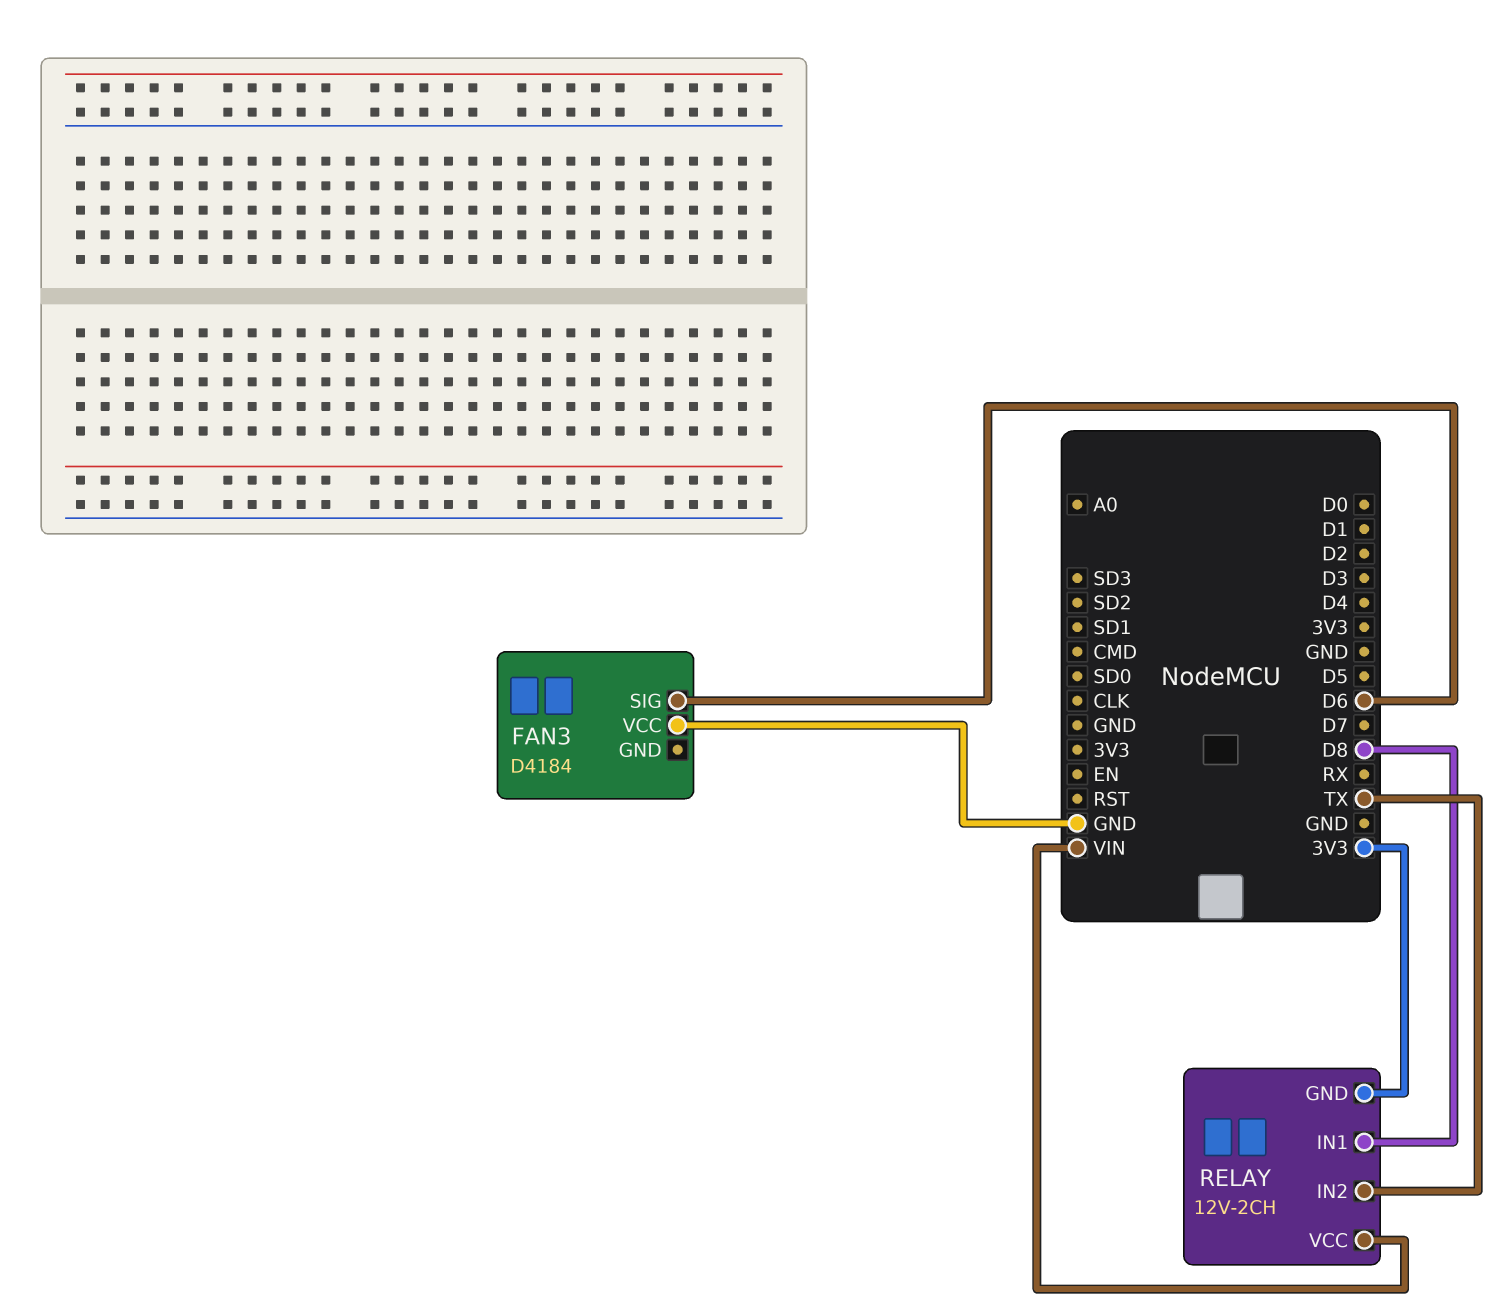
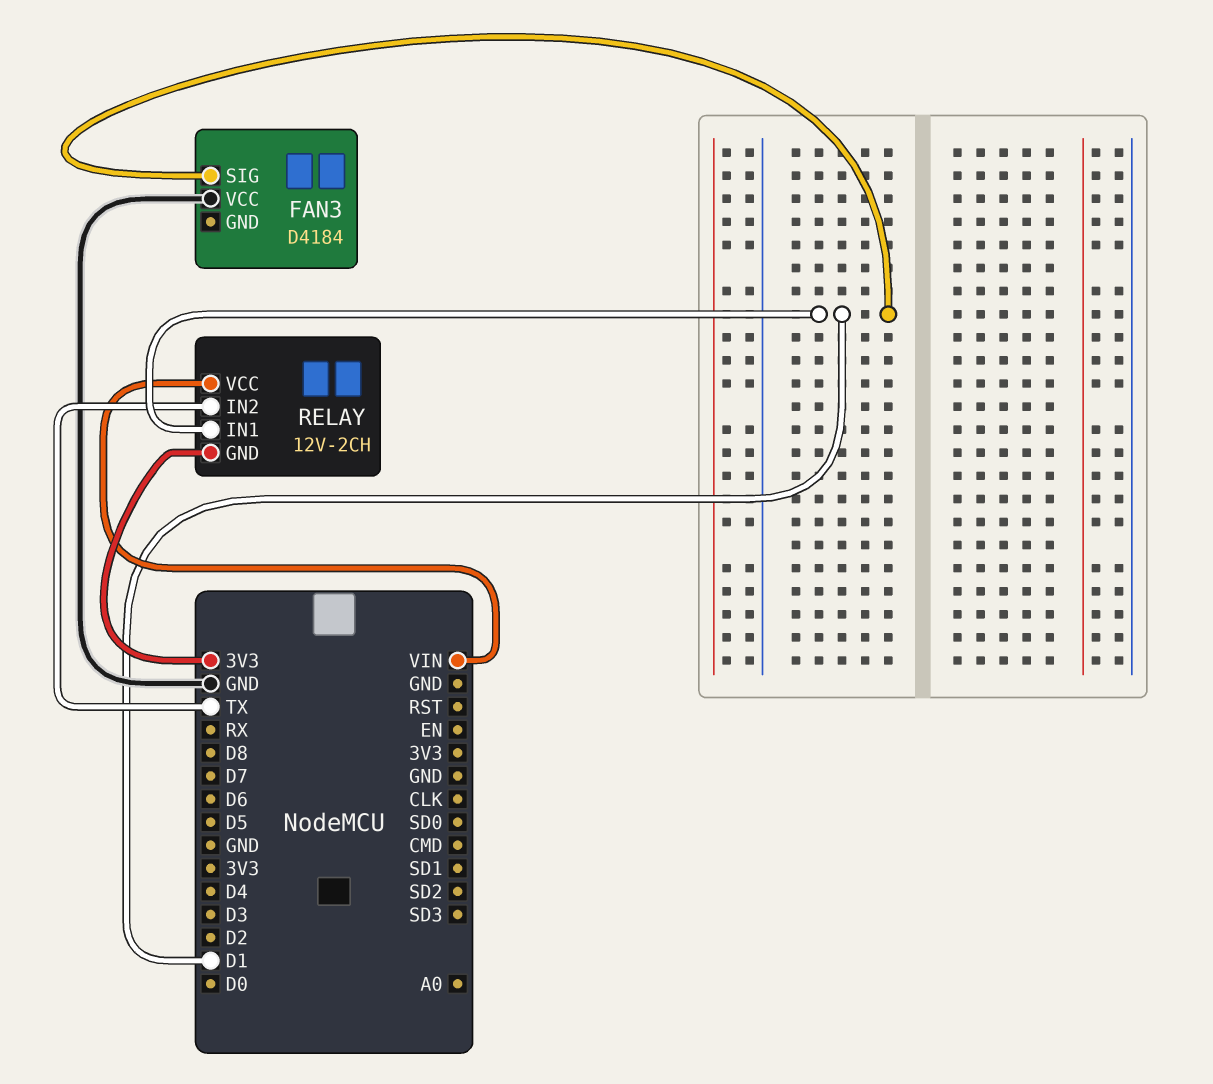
FAN3 pin SIG: D6 -> D1
RELAY pin IN1: D8 -> D1

